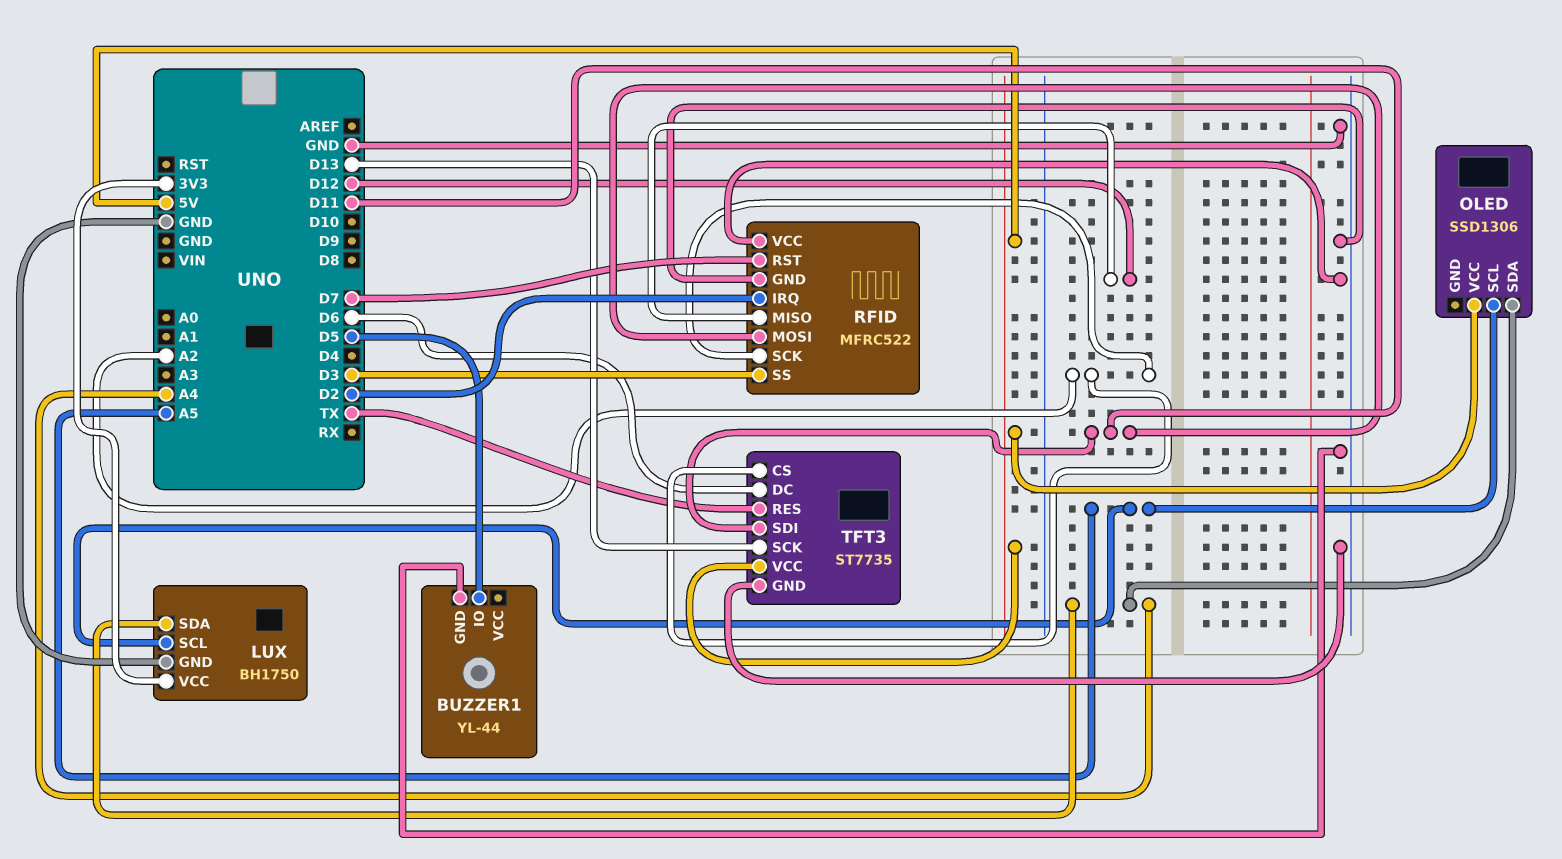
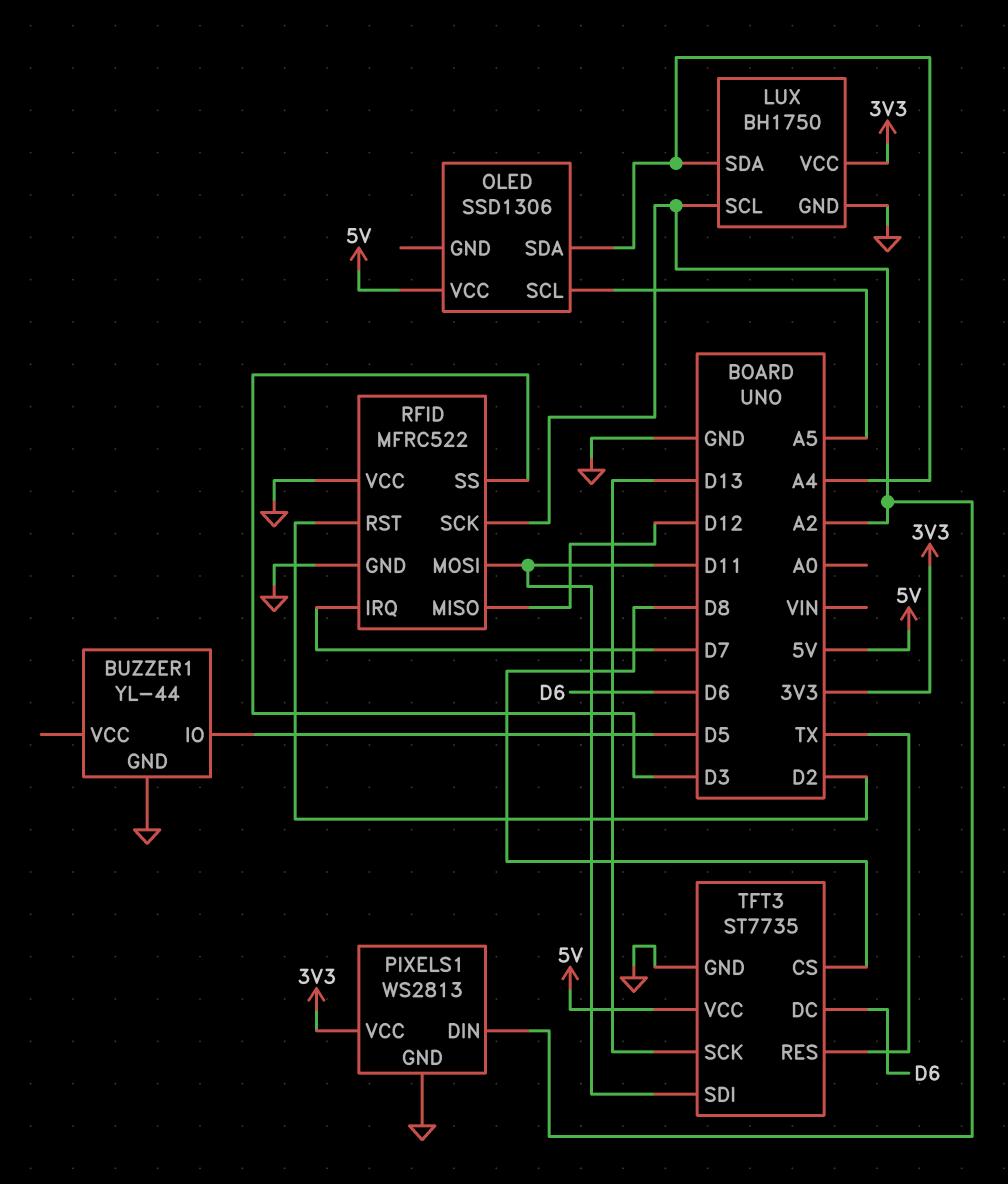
LUX pin SCL: A5 -> A2
PIXELS1: none -> WS2813
PIXELS1 pin DIN: none -> A2
PIXELS1 pin GND: none -> GND
PIXELS1 pin VCC: none -> 3V3
RFID pin IRQ: D2 -> D7
RFID pin RST: D7 -> D2
TFT3 pin CS: A2 -> D8

